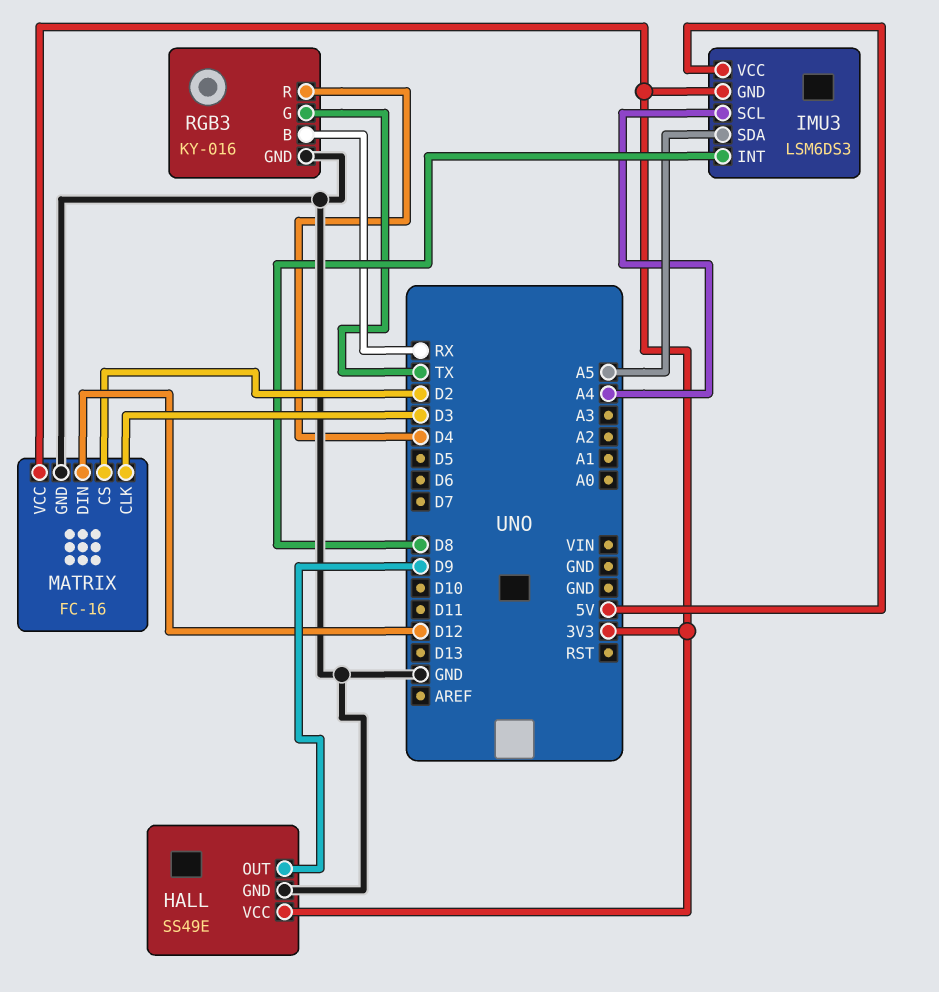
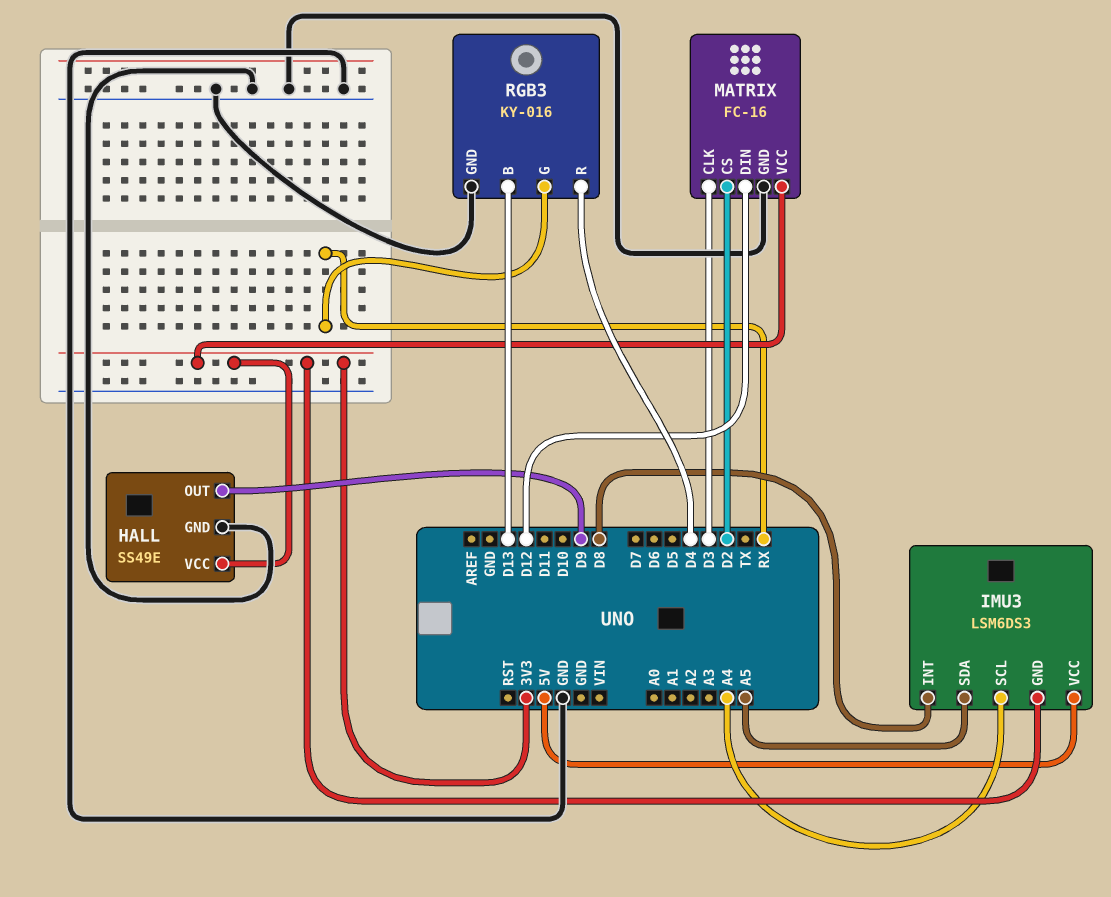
RGB3 pin B: RX -> D13
RGB3 pin G: TX -> RX

